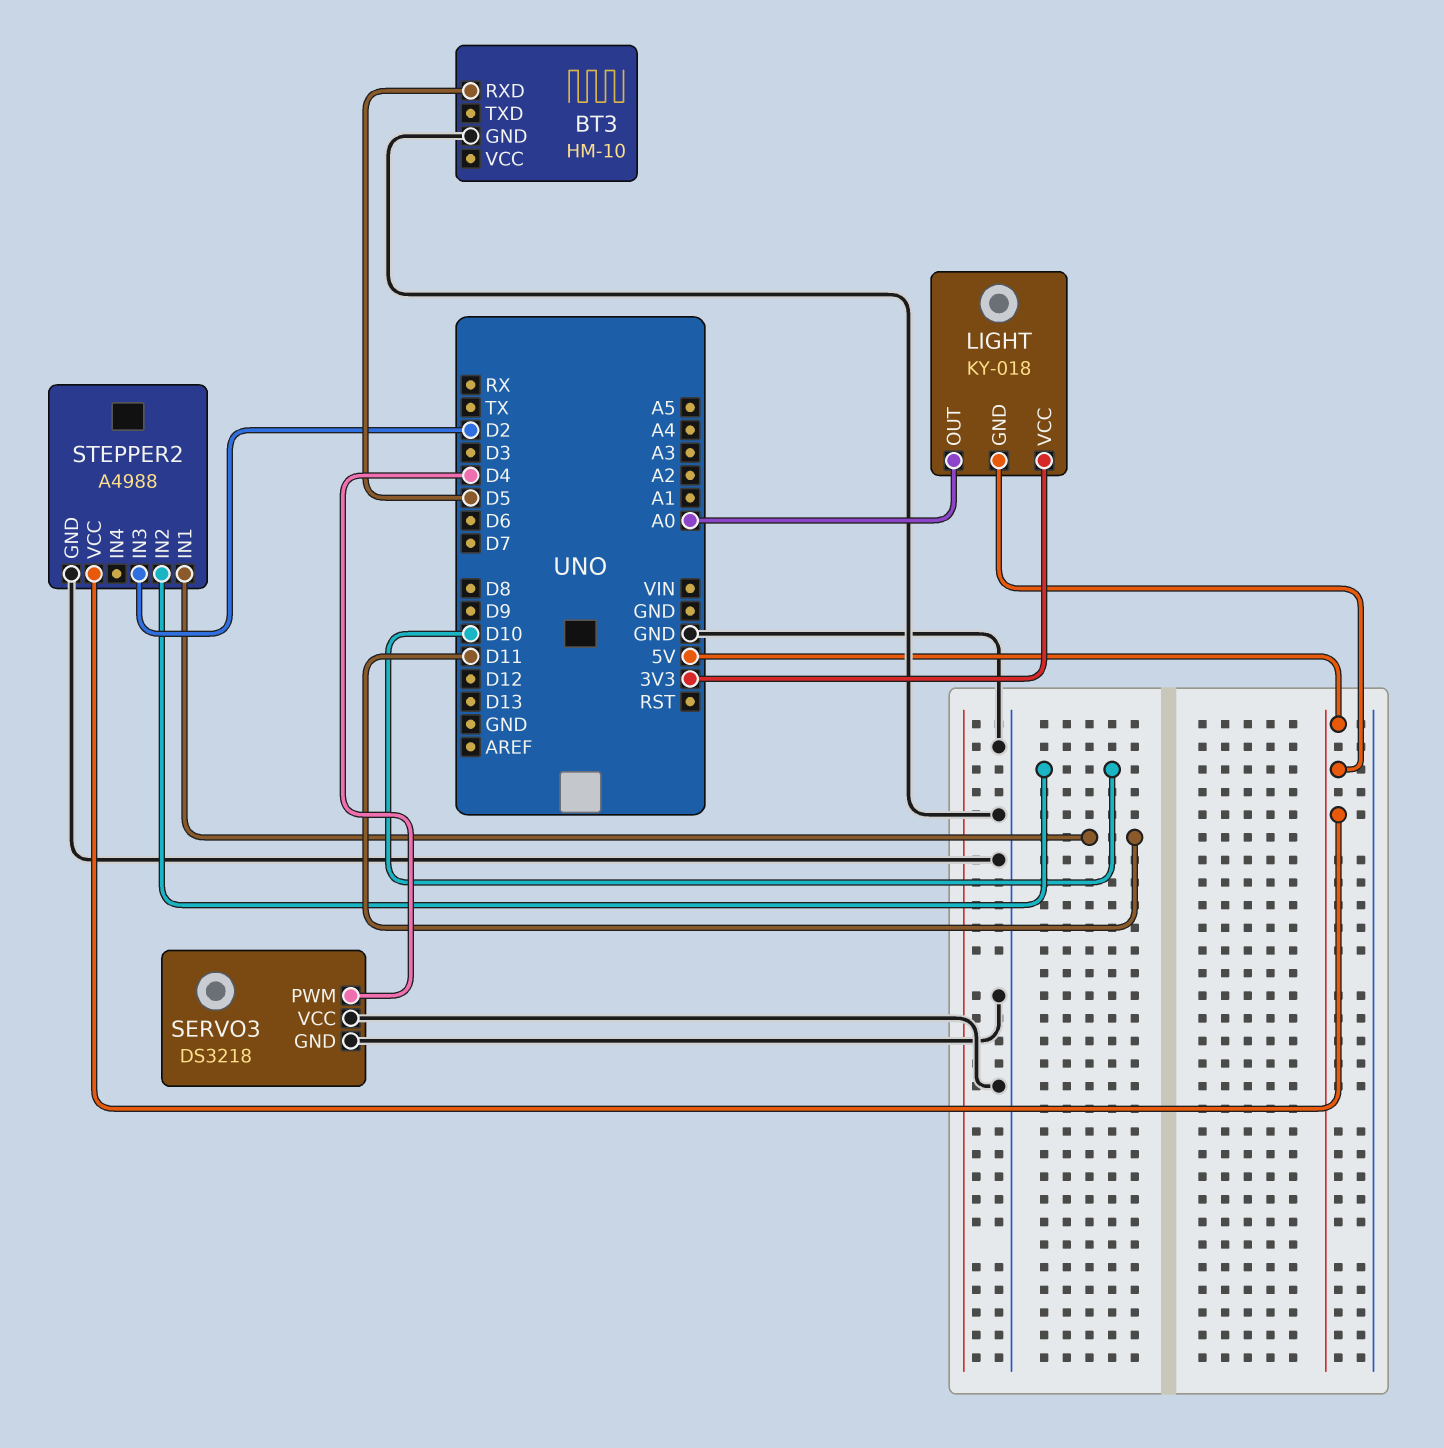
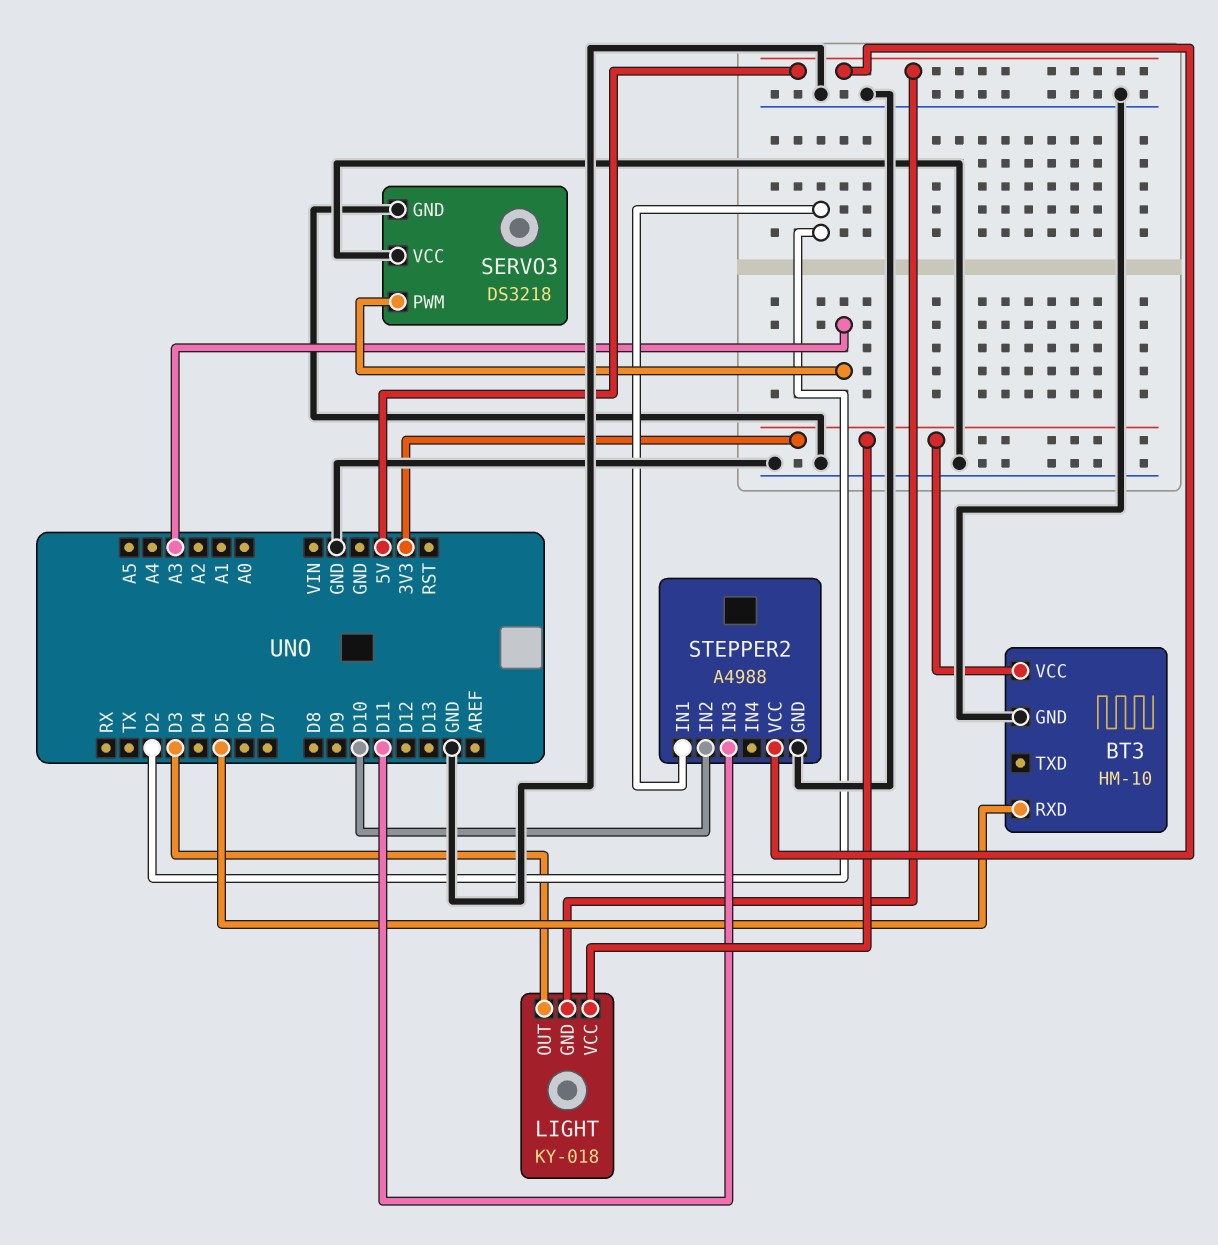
BT3 pin VCC: none -> 3V3
LIGHT pin OUT: A0 -> D3
SERVO3 pin PWM: D4 -> A3
STEPPER2 pin IN1: D11 -> D2
STEPPER2 pin IN3: D2 -> D11

